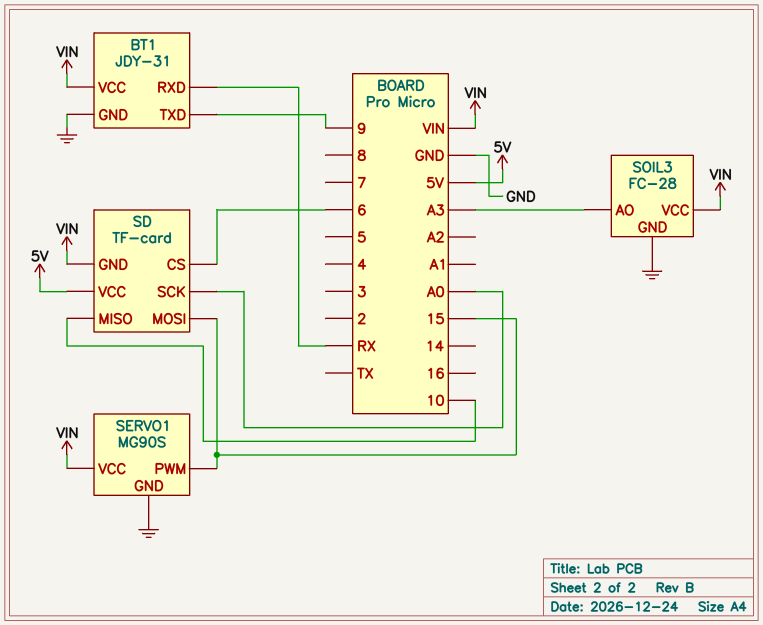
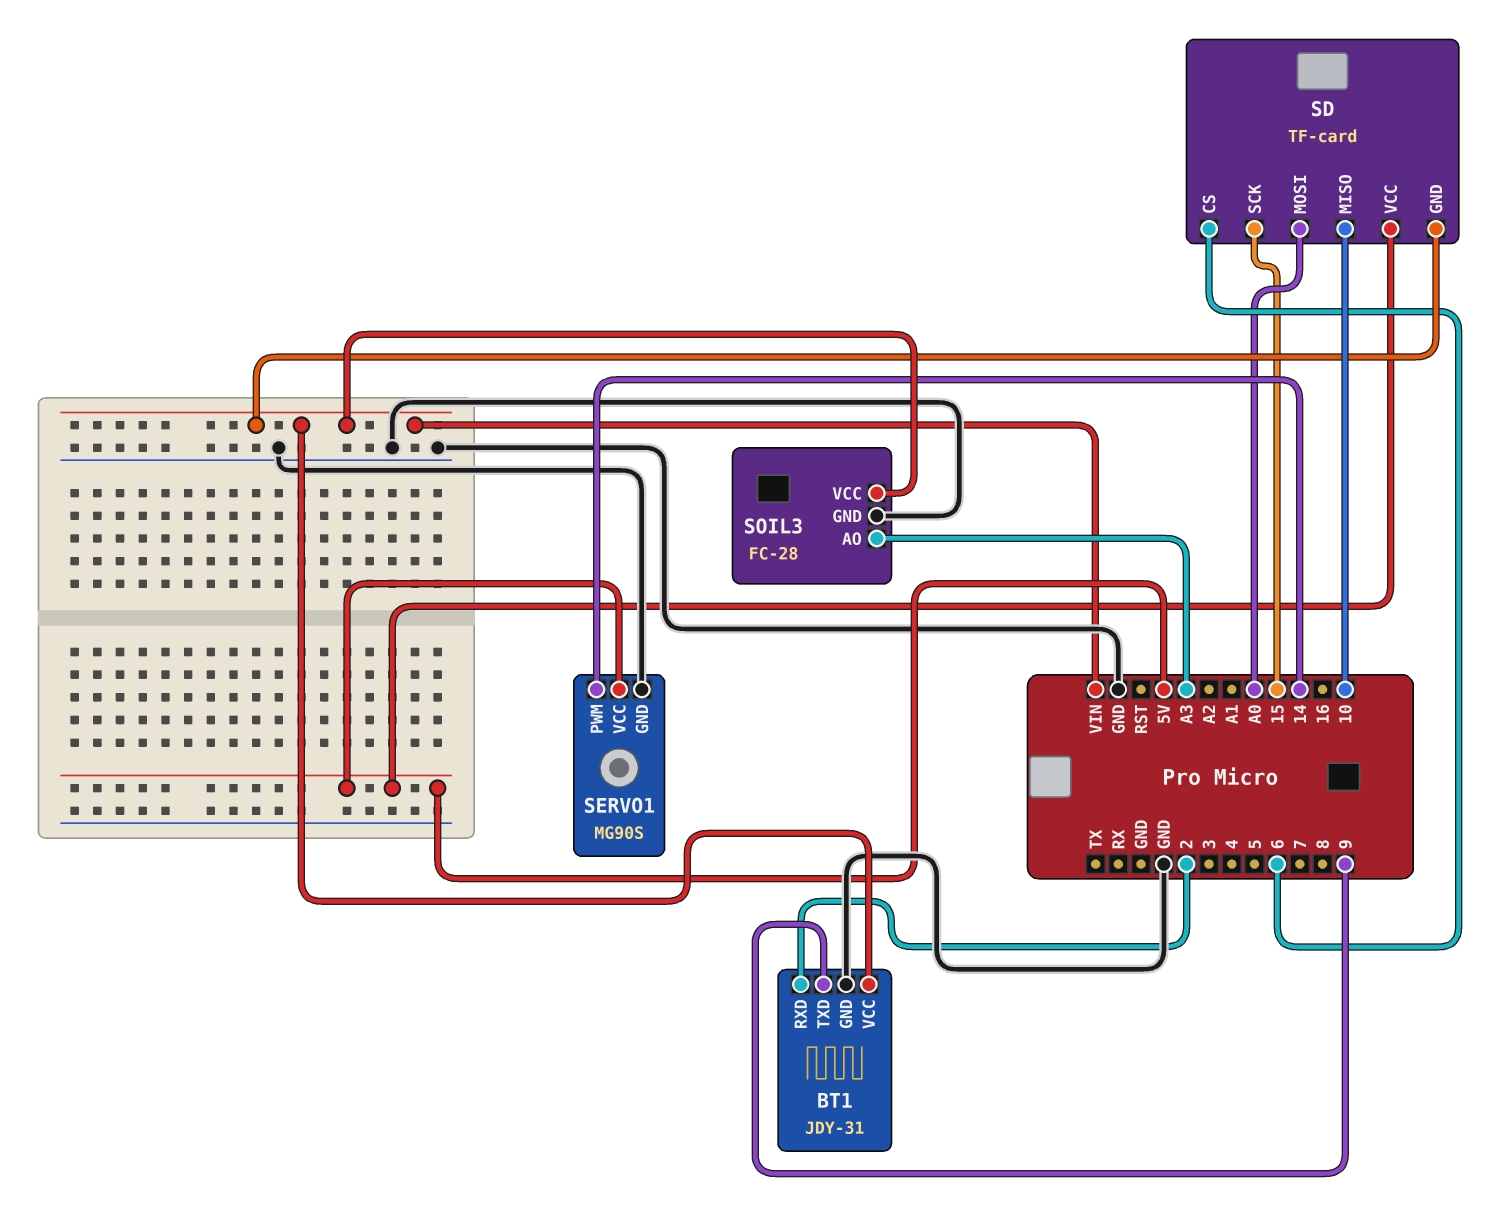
BT1 pin RXD: RX -> 2
SD pin MOSI: 15 -> A0
SD pin SCK: A0 -> 15
SERVO1 pin PWM: 15 -> 14
SERVO1 pin VCC: VIN -> 5V

